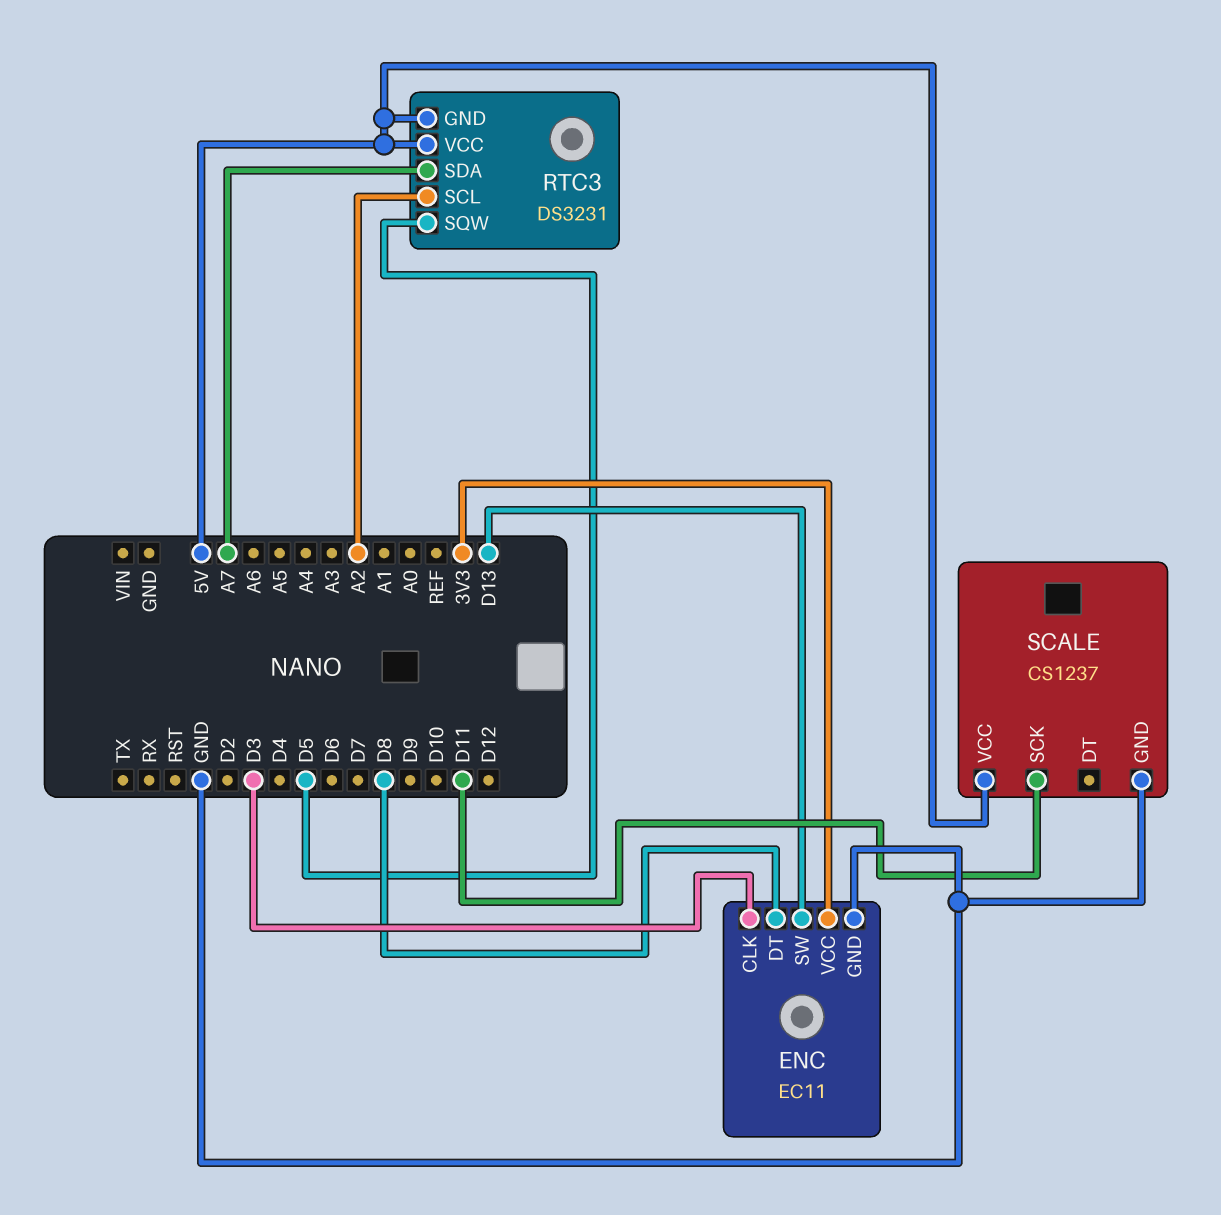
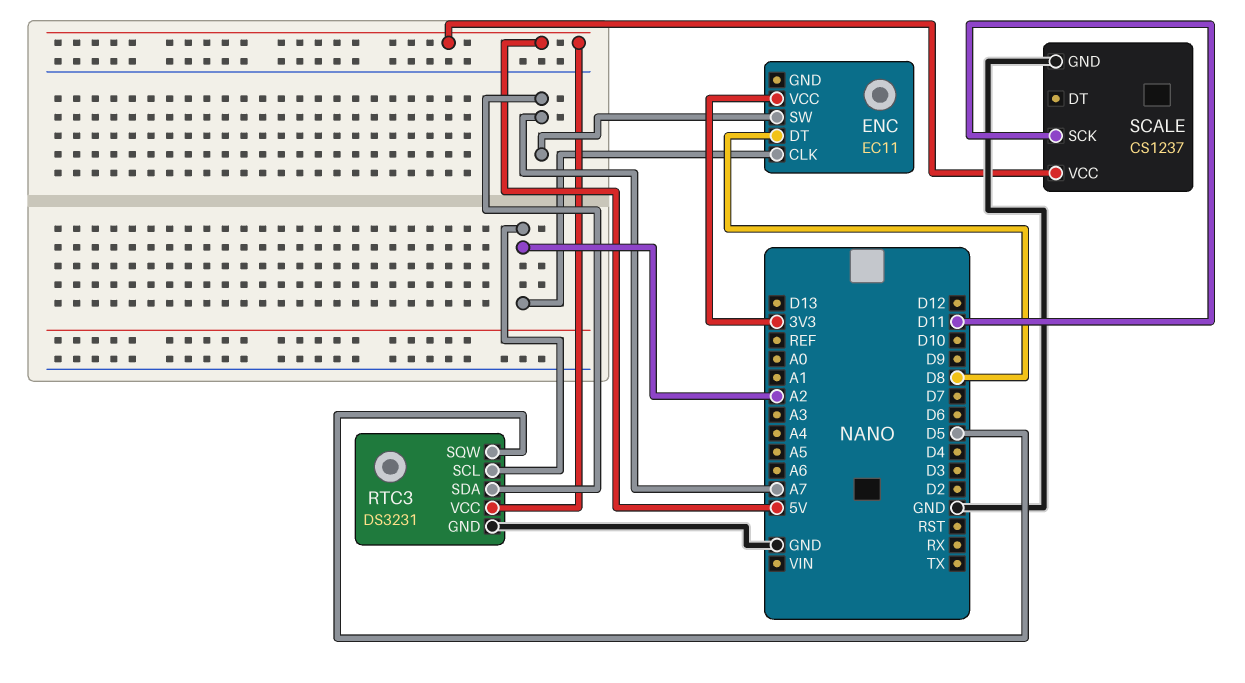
ENC pin CLK: D3 -> A2
ENC pin GND: GND -> none
ENC pin SW: D13 -> A7
RTC3 pin GND: 5V -> GND

